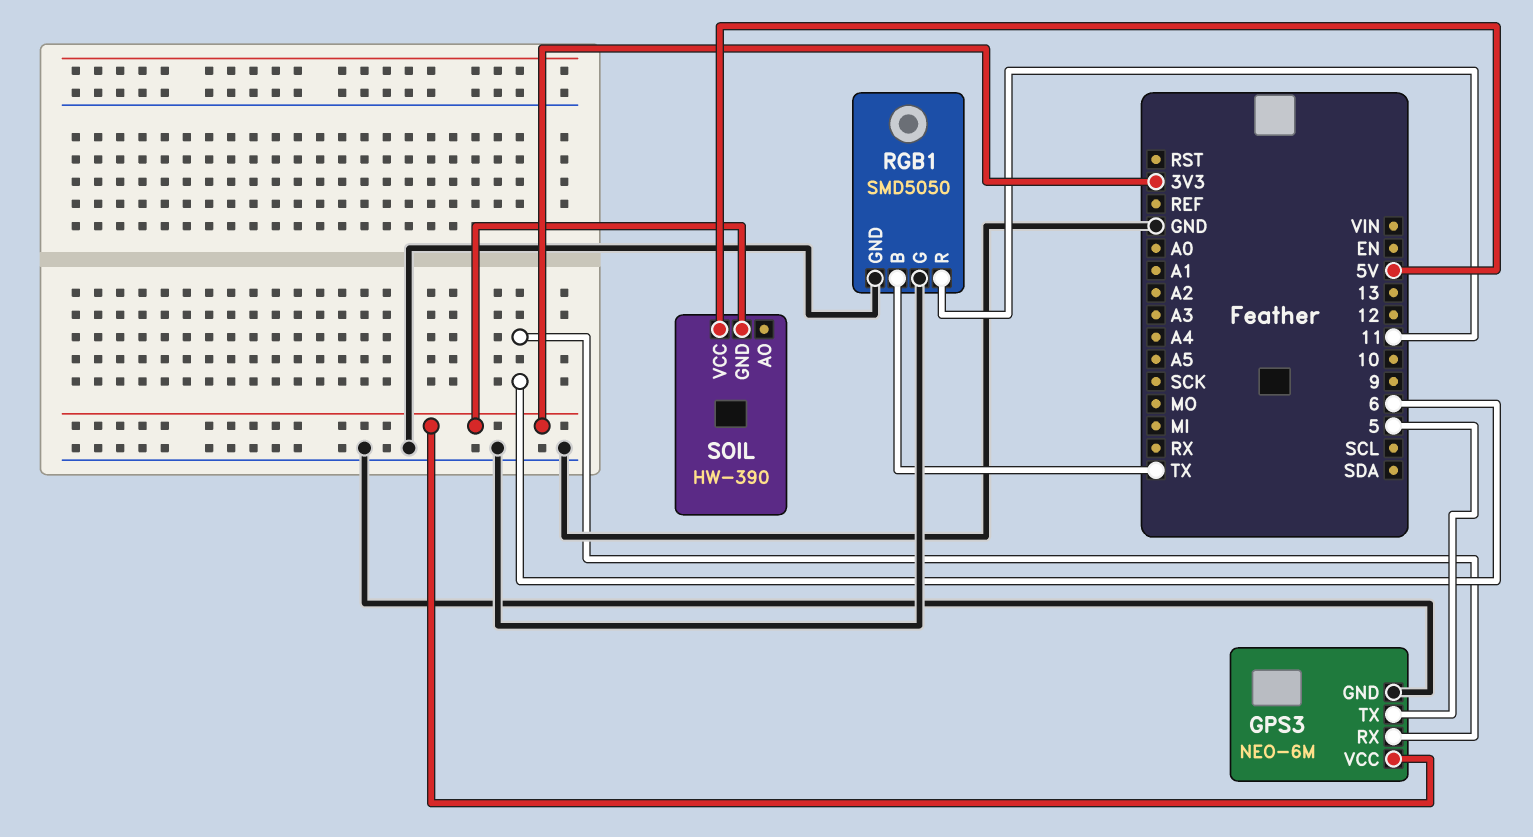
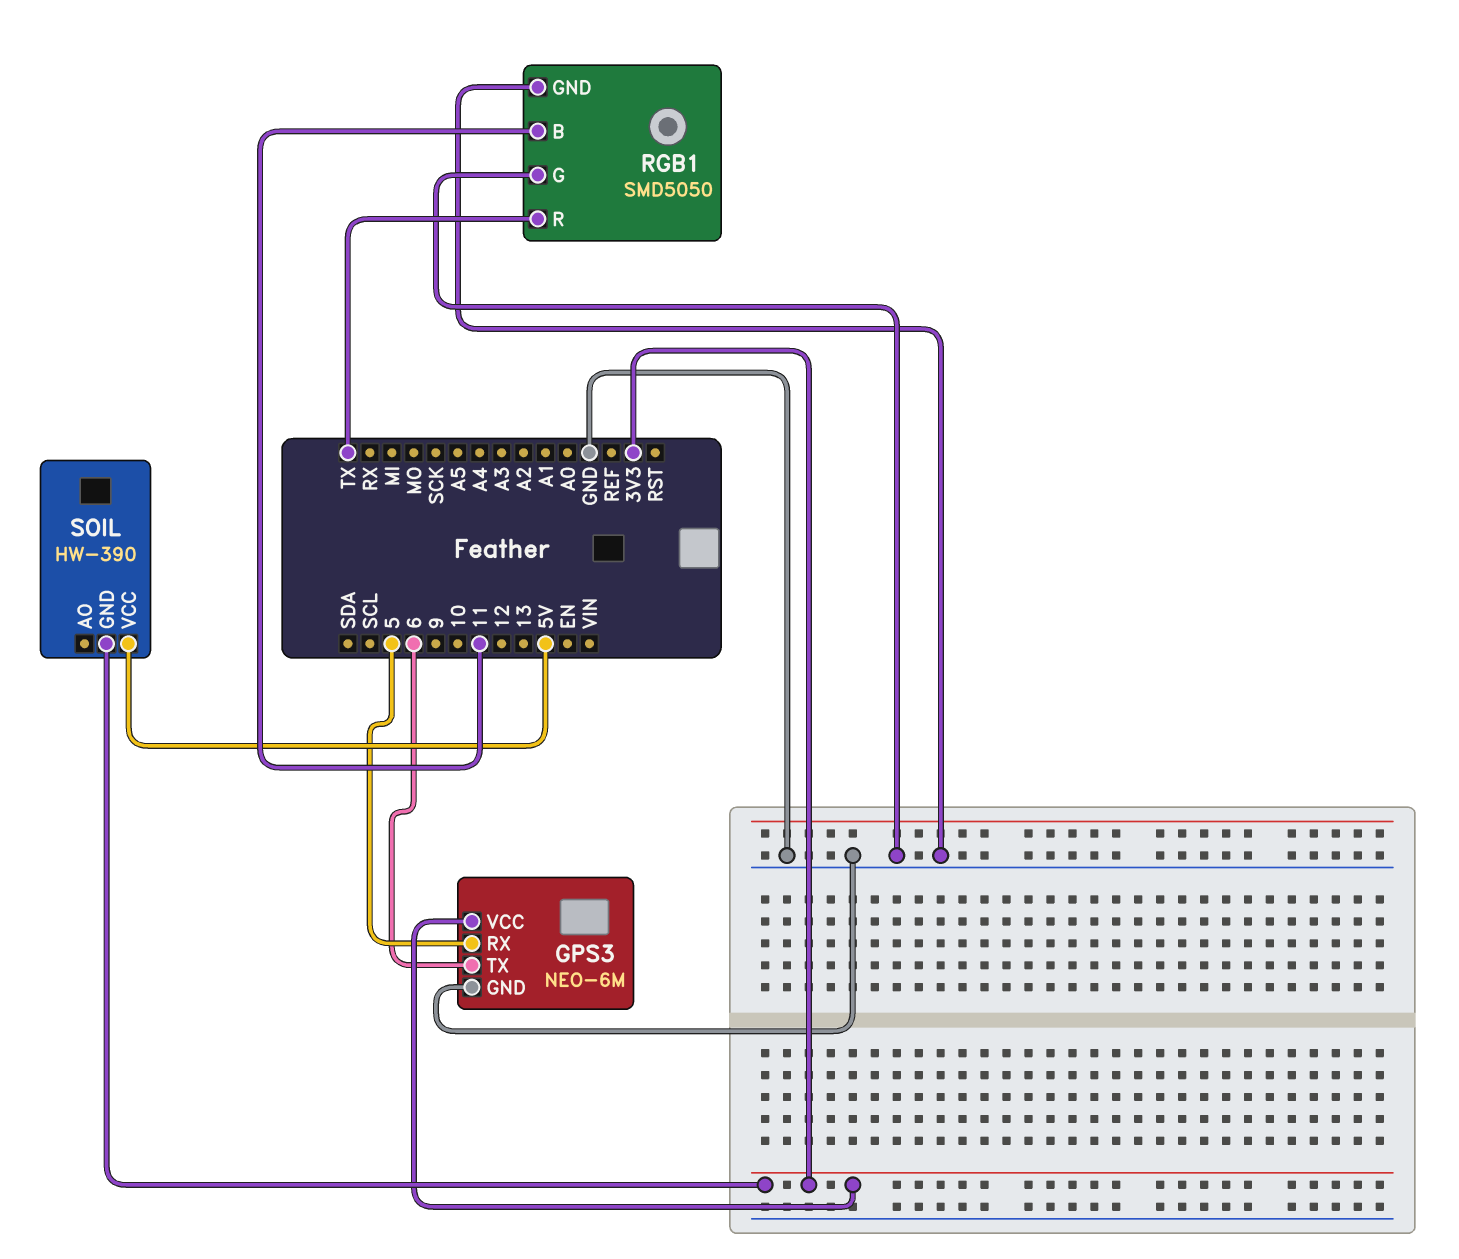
GPS3 pin RX: 6 -> 5
GPS3 pin TX: 5 -> 6
RGB1 pin B: TX -> 11
RGB1 pin R: 11 -> TX

